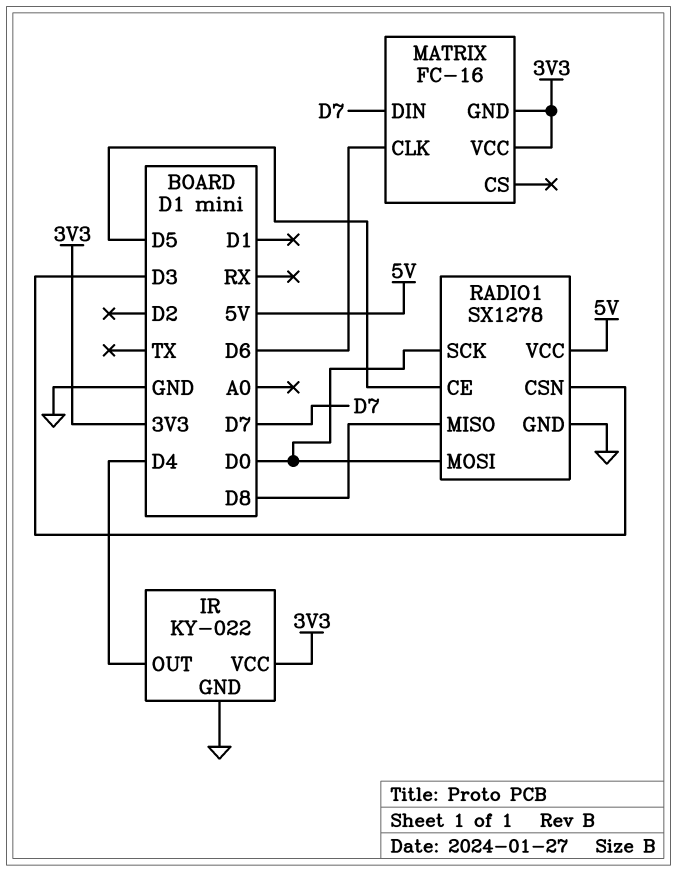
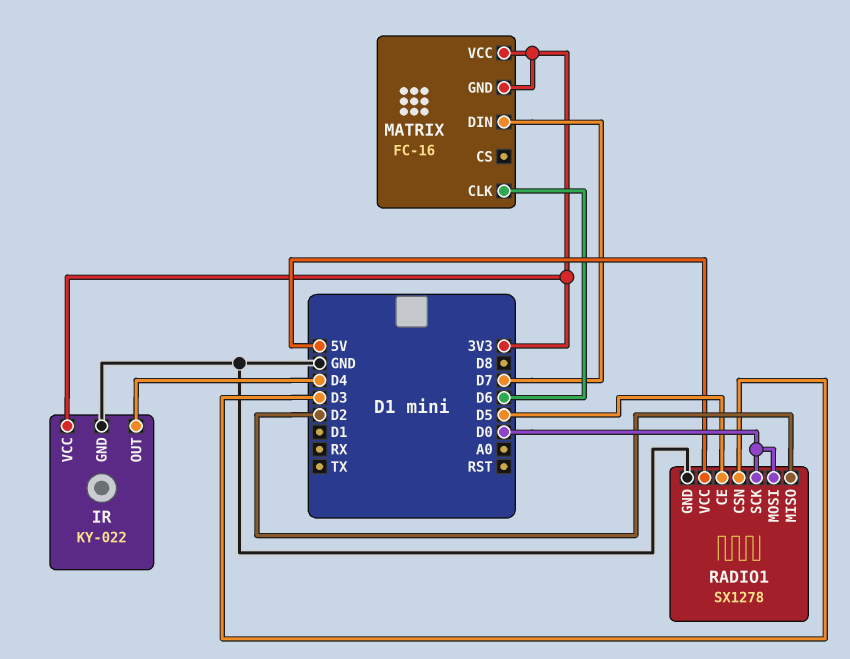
RADIO1 pin MISO: D8 -> D2

